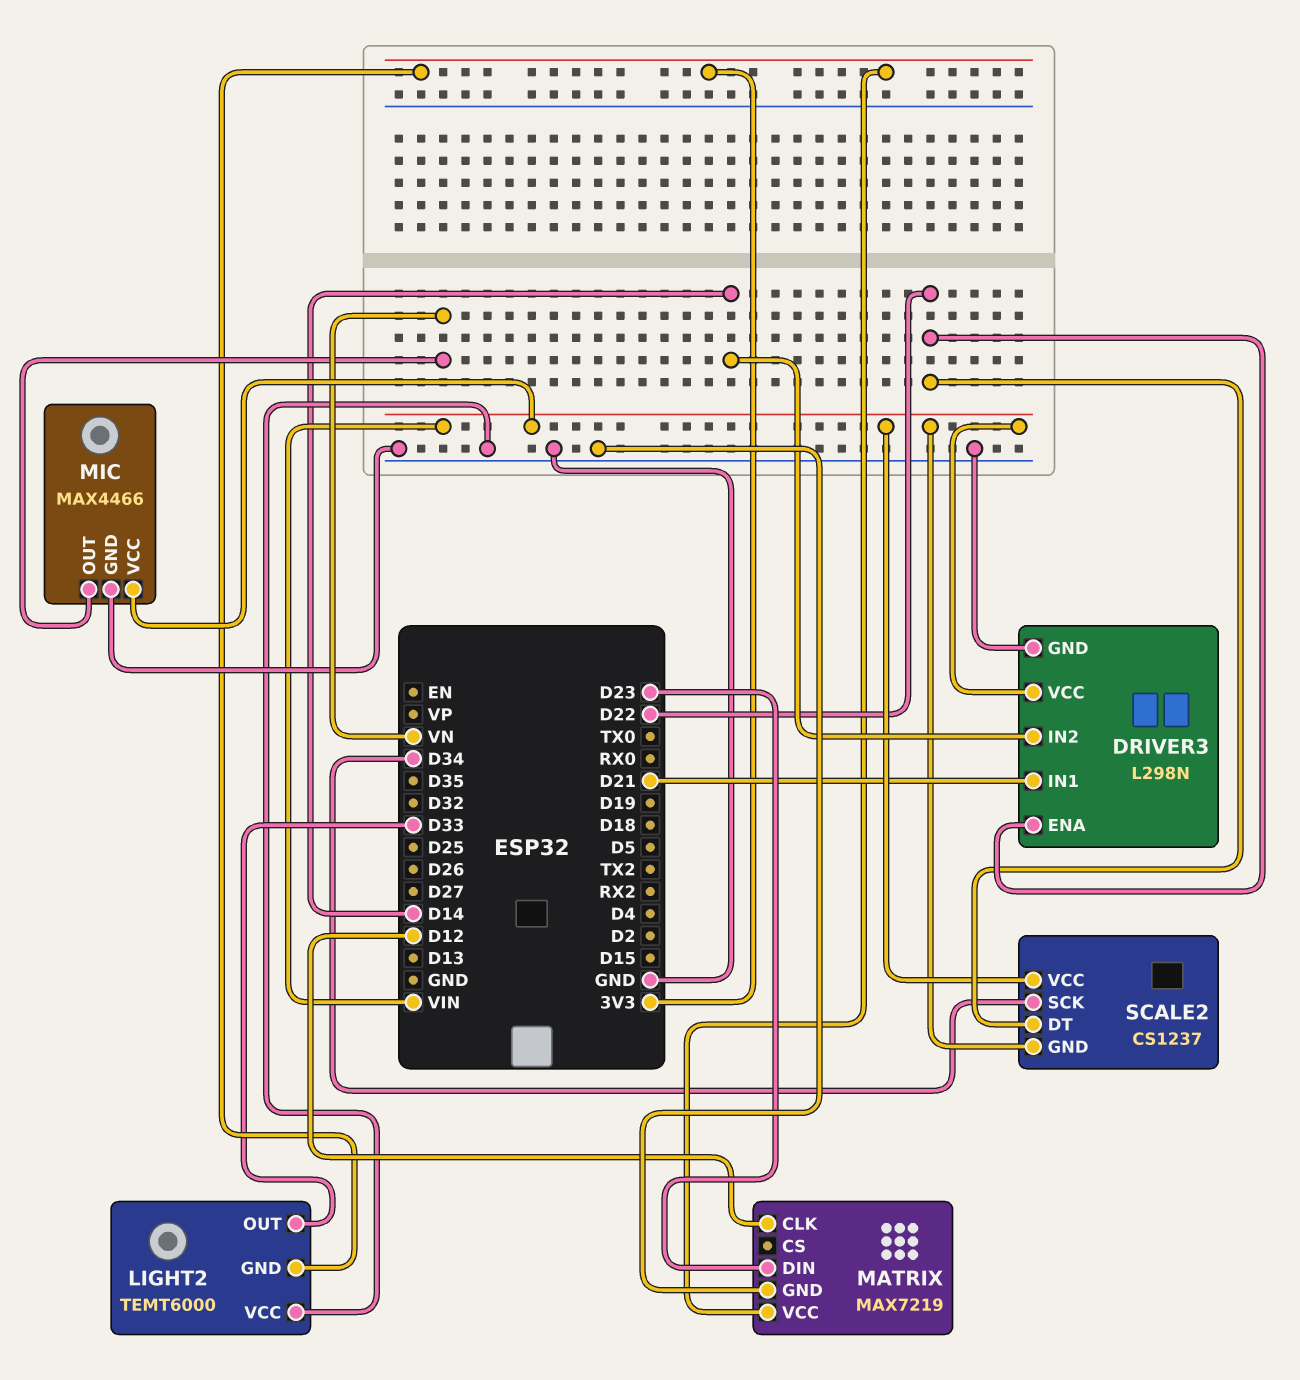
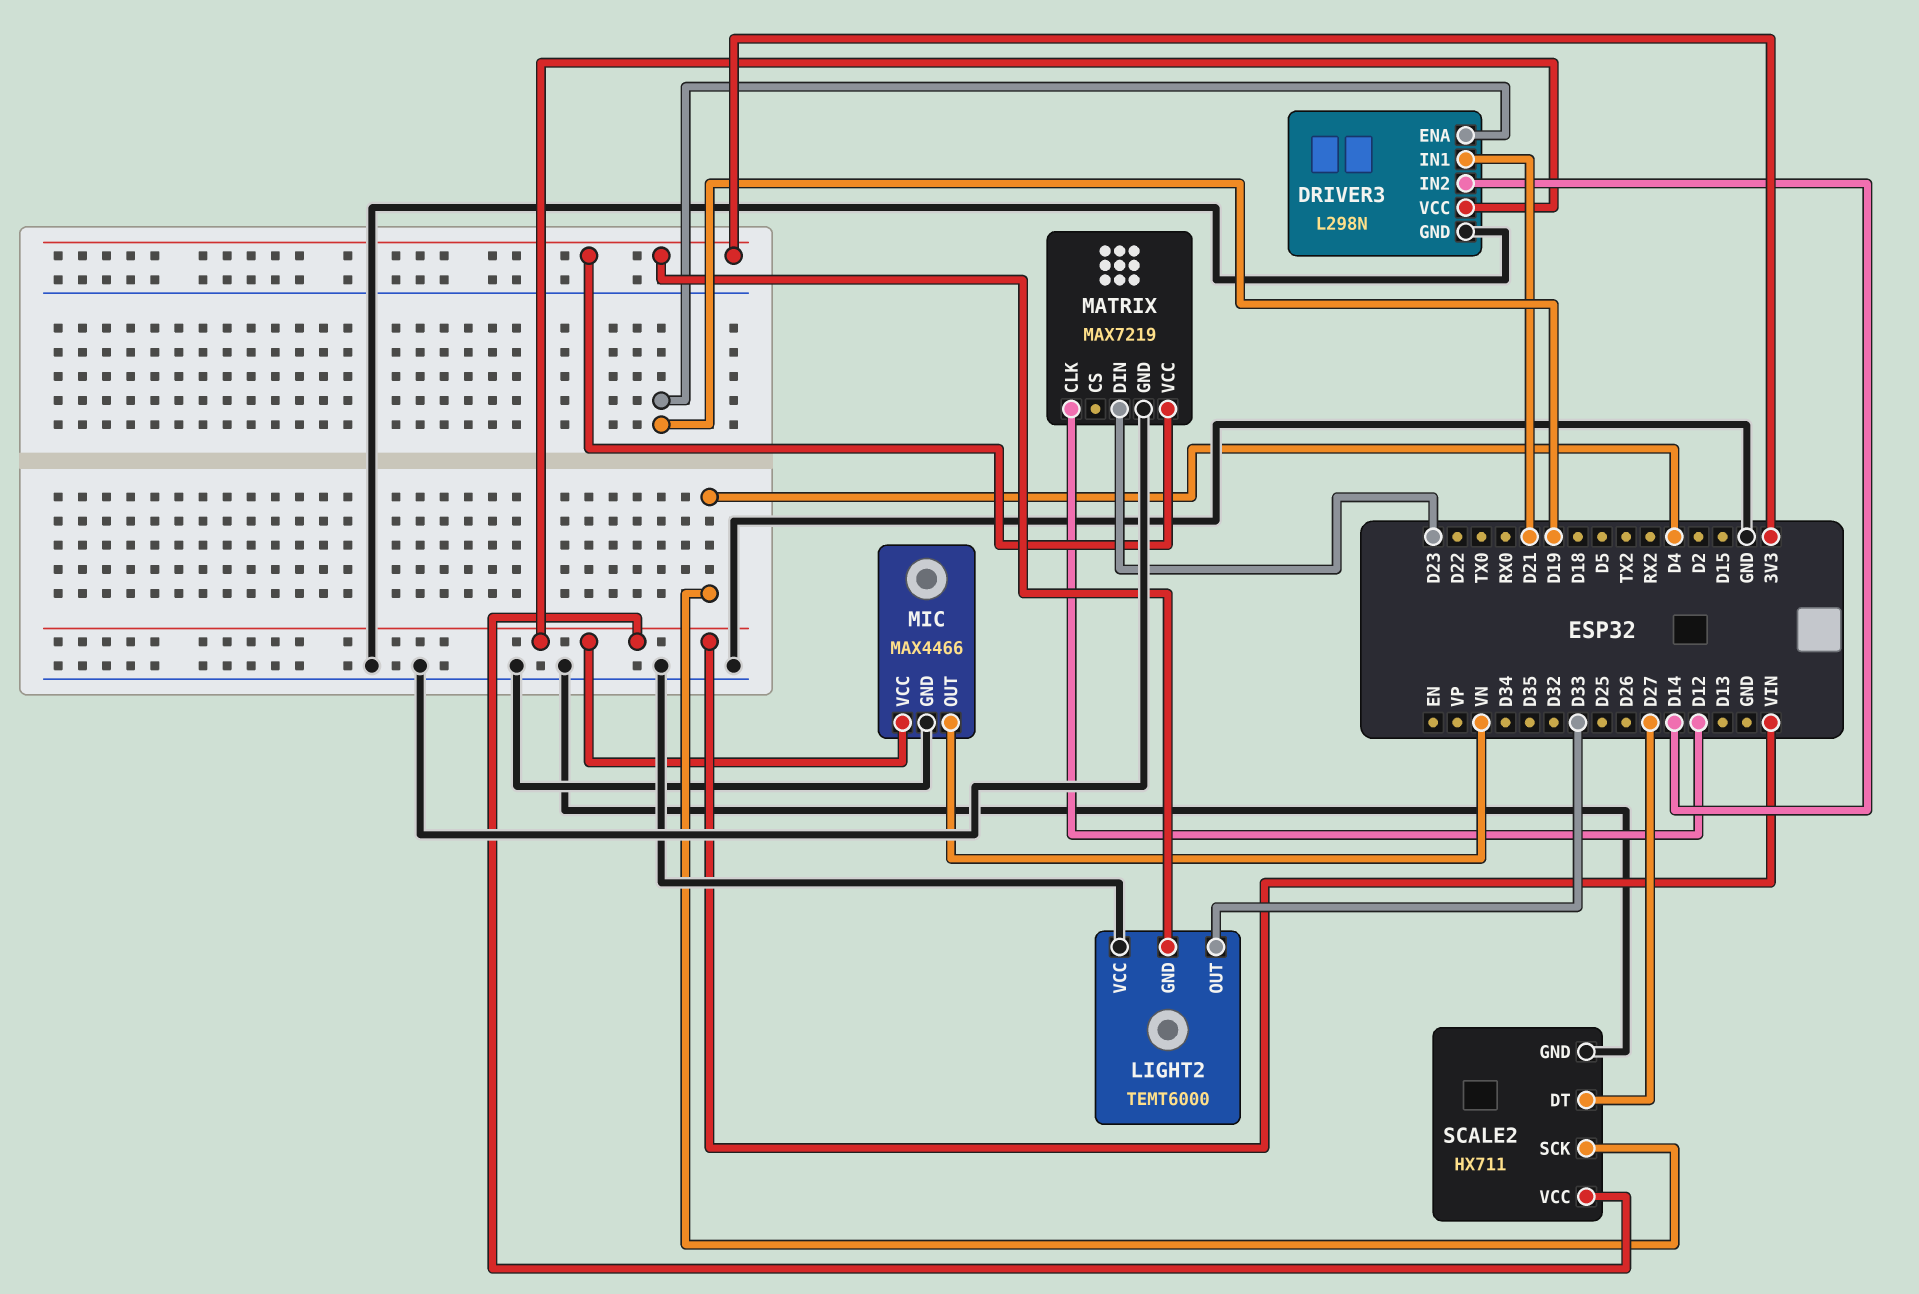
DRIVER3 pin ENA: D22 -> D19
SCALE2: CS1237 -> HX711
SCALE2 pin DT: D22 -> D27
SCALE2 pin GND: VIN -> GND
SCALE2 pin SCK: D34 -> D4

